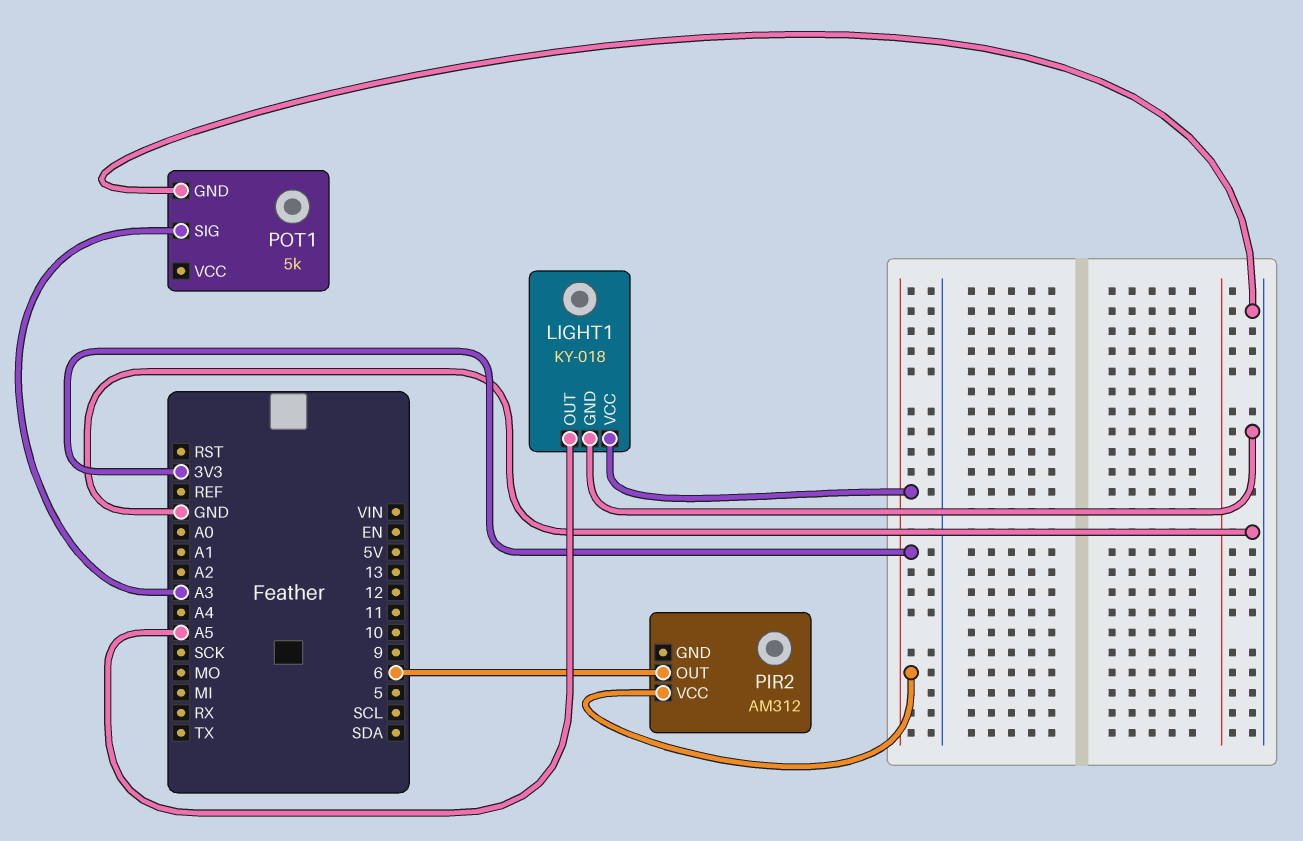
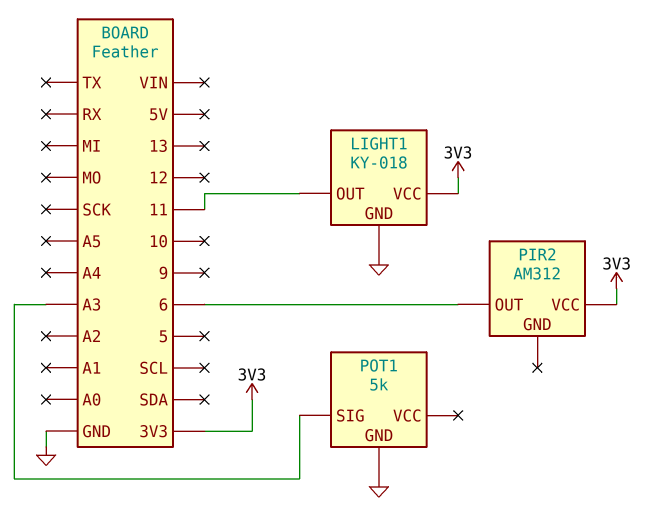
LIGHT1 pin OUT: A5 -> 11

